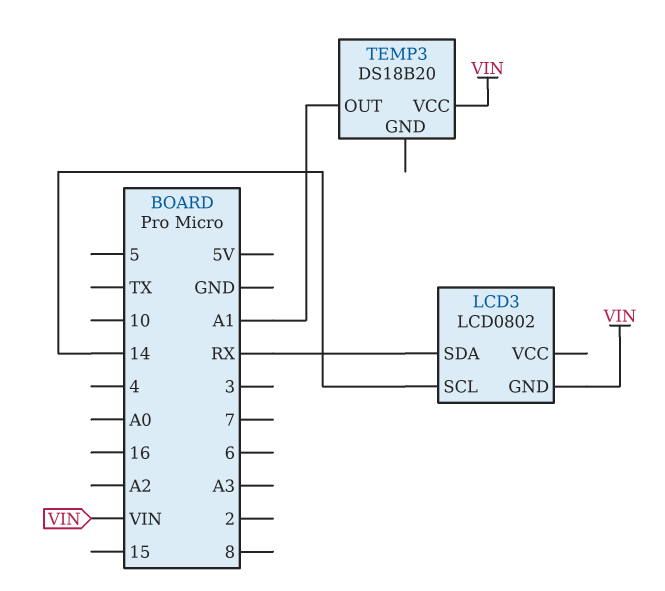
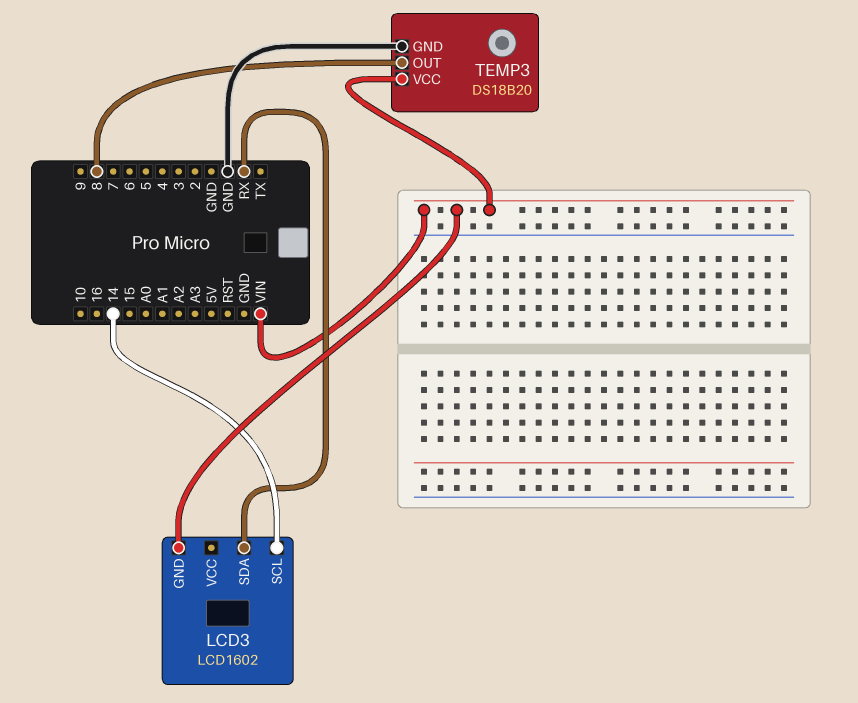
LCD3: LCD0802 -> LCD1602
TEMP3 pin GND: none -> GND
TEMP3 pin OUT: A1 -> 8

